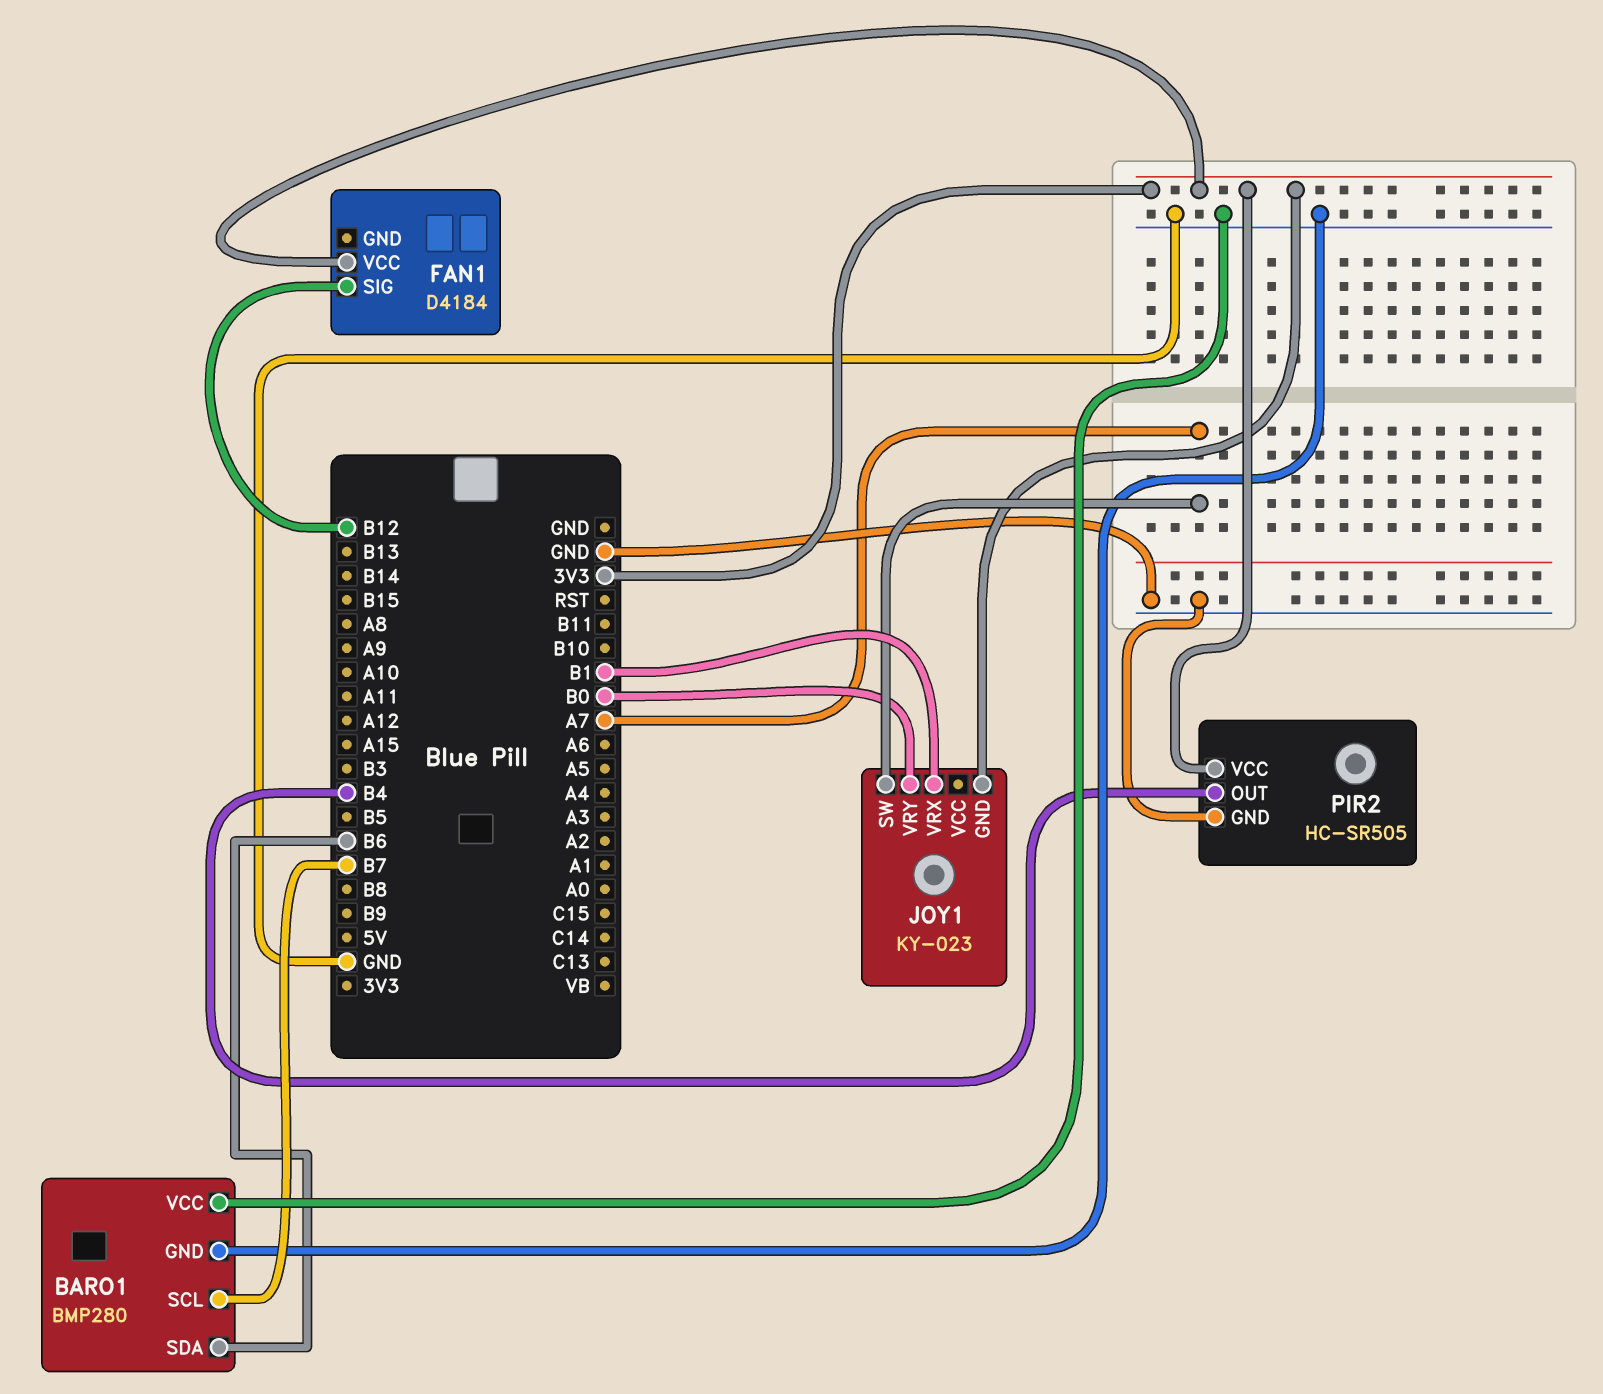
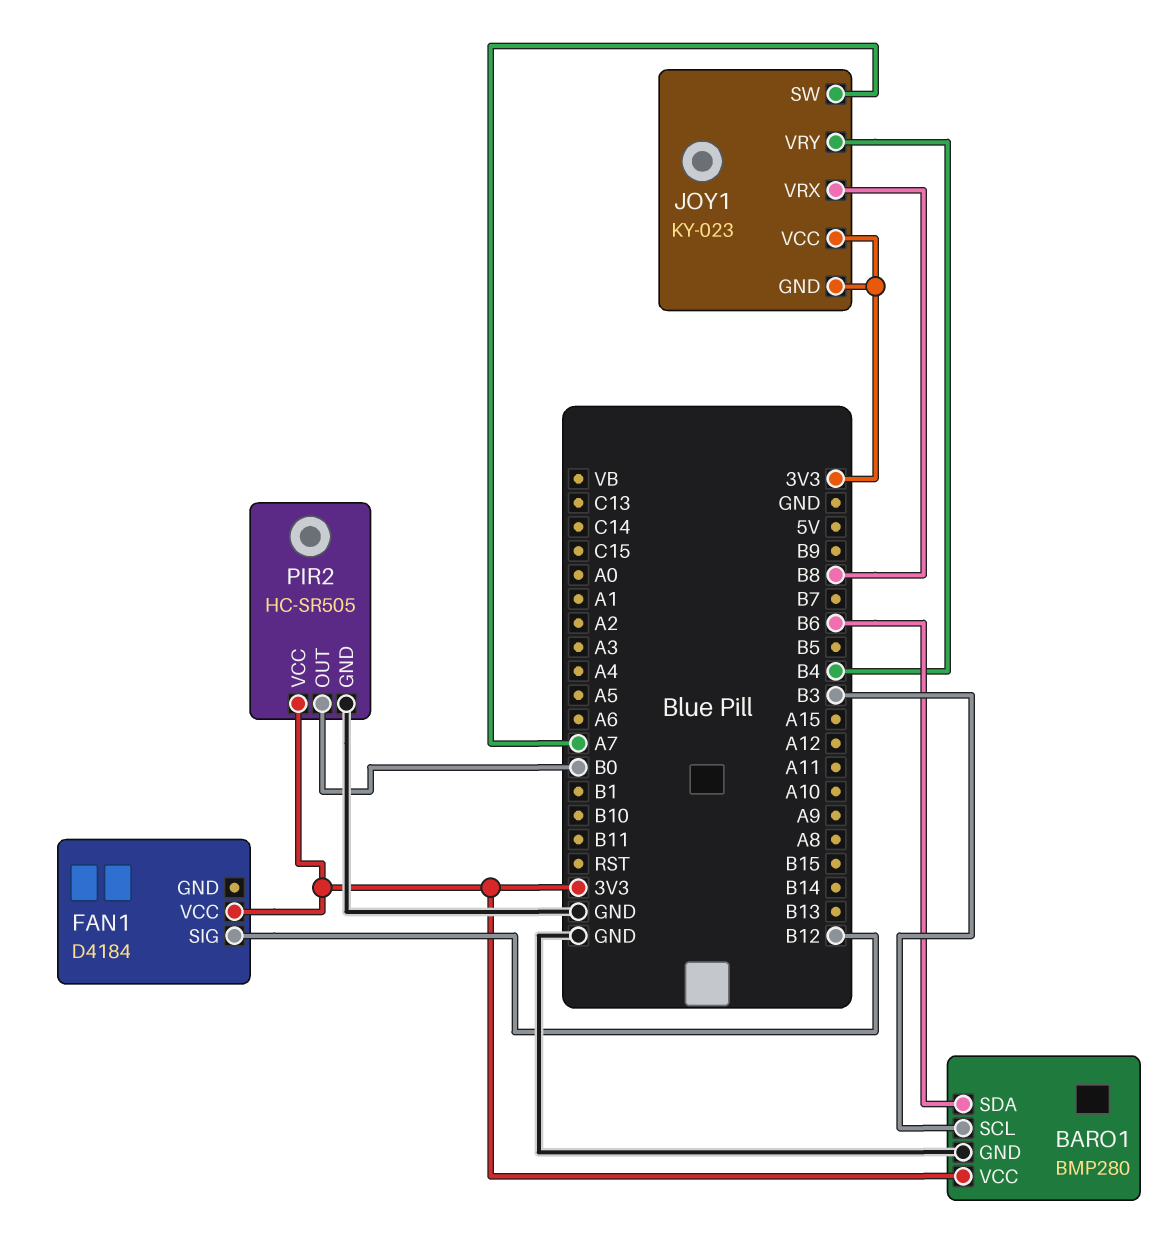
BARO1 pin SCL: B7 -> B3
BARO1 pin VCC: GND -> 3V3
JOY1 pin VCC: none -> 3V3
JOY1 pin VRX: B1 -> B8
JOY1 pin VRY: B0 -> B4
PIR2 pin OUT: B4 -> B0

